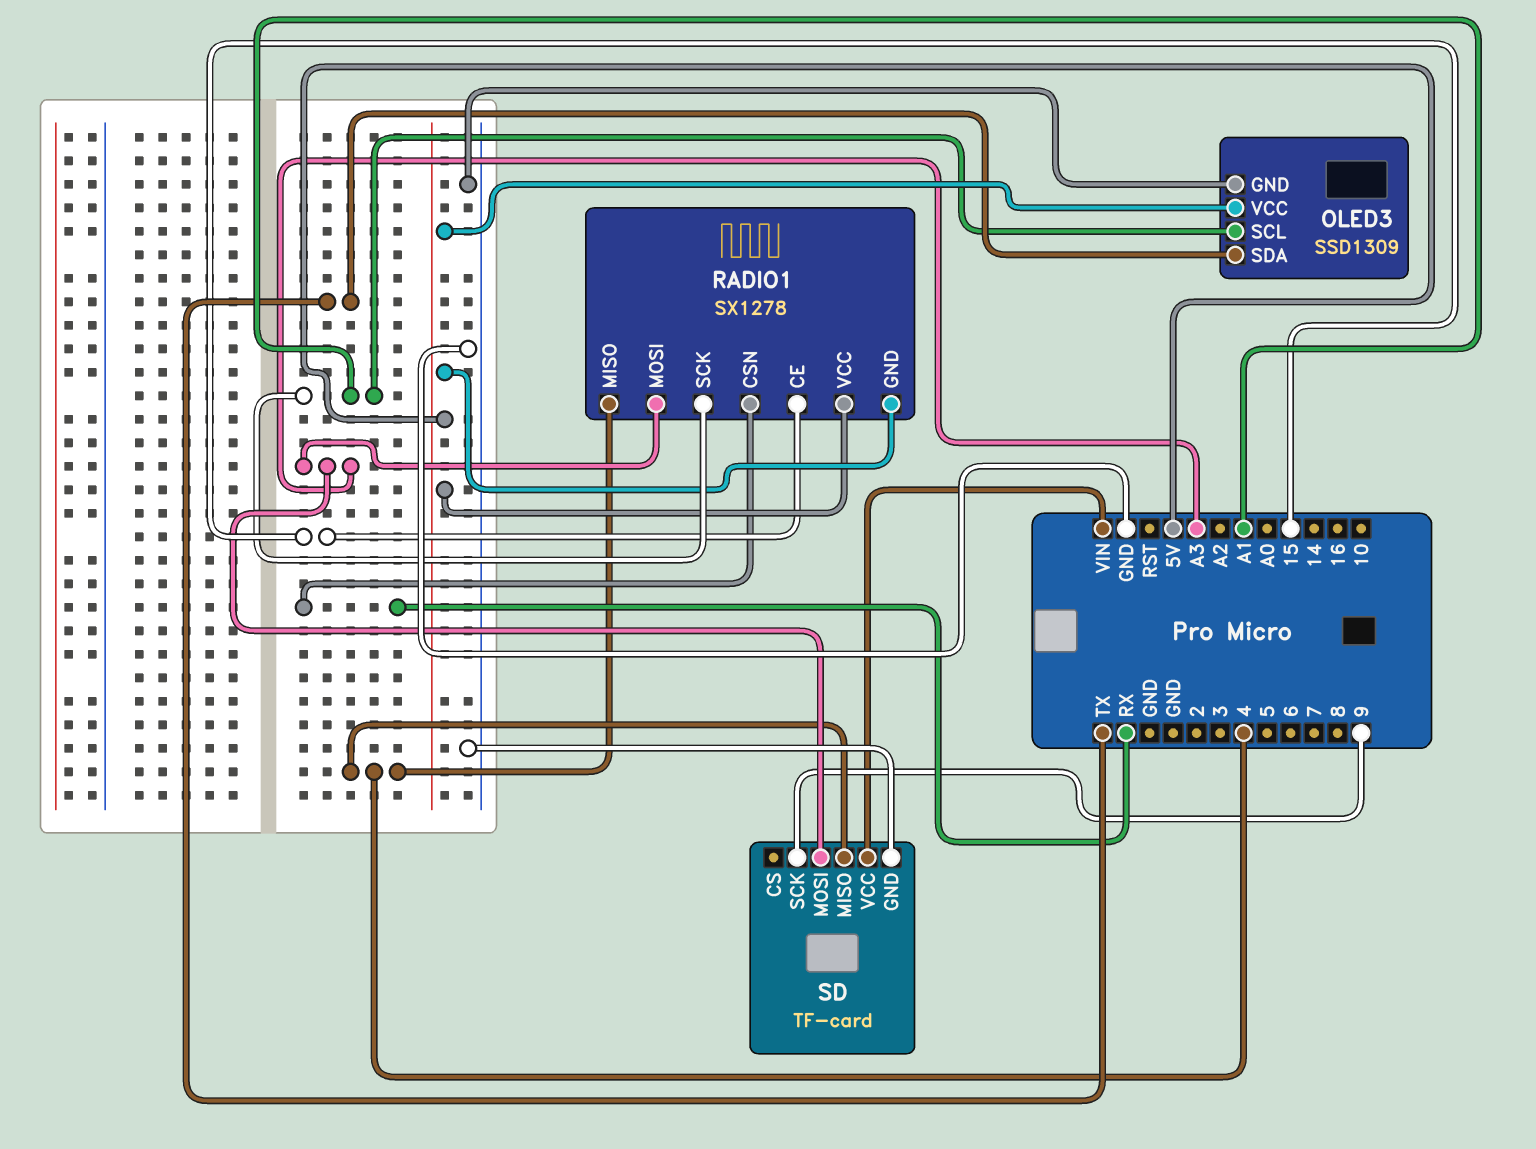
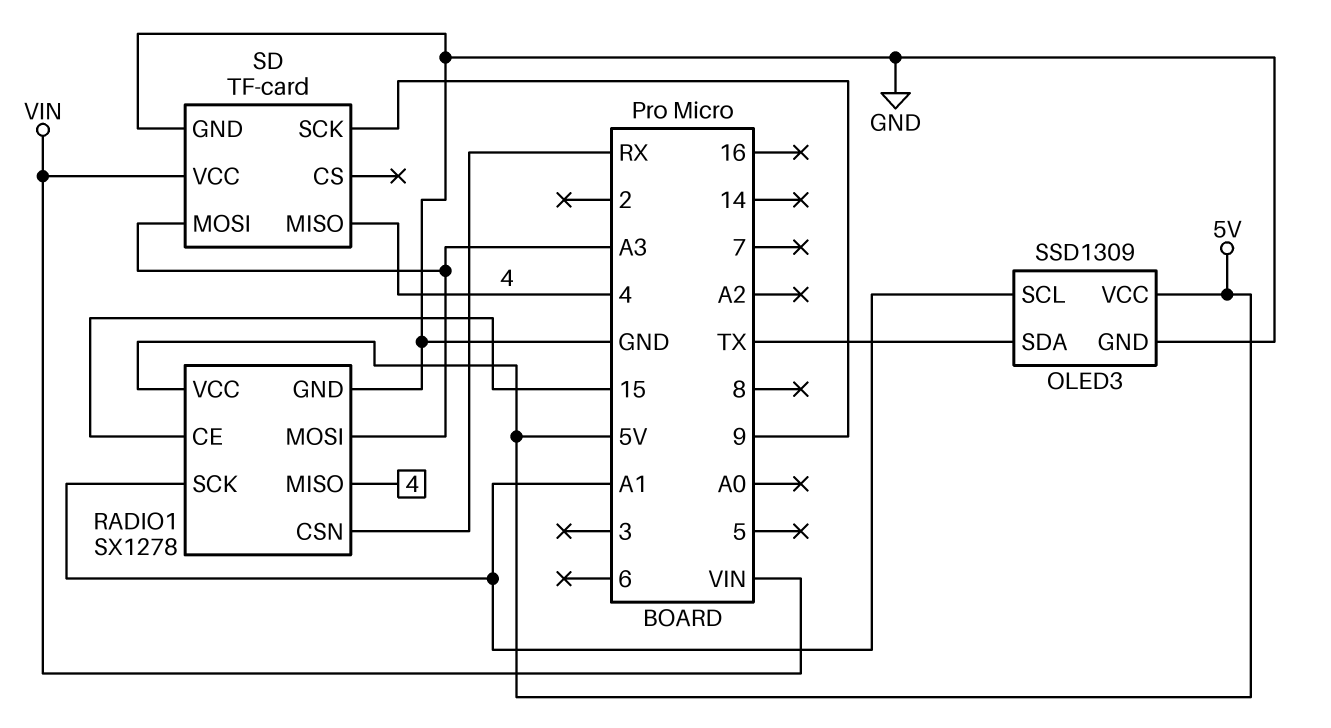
RADIO1 pin GND: 5V -> GND

